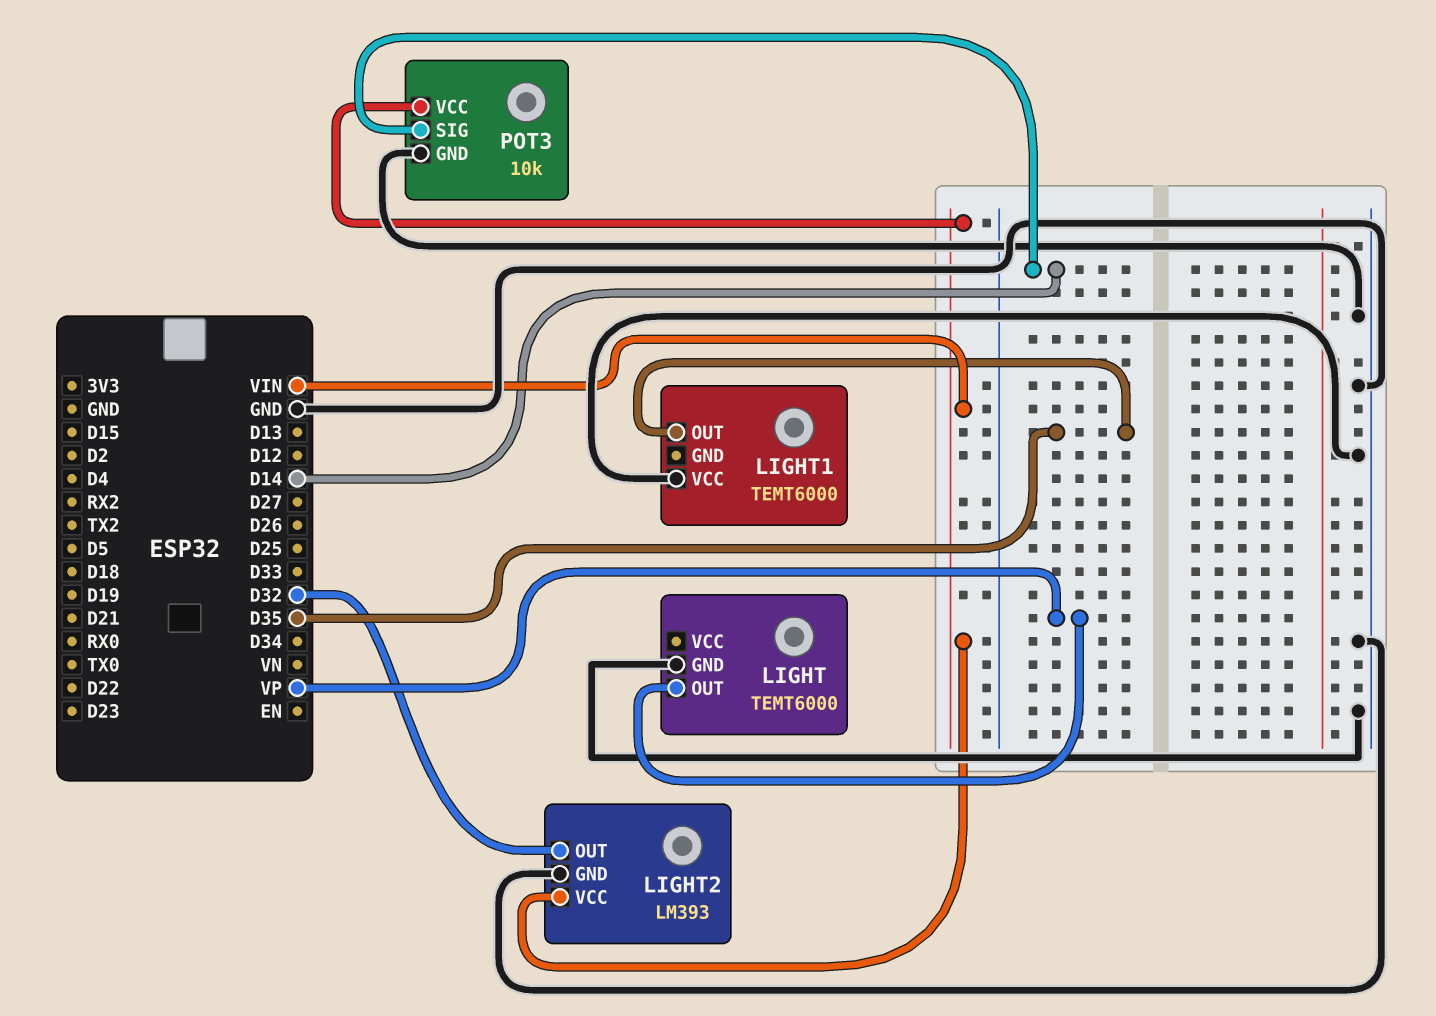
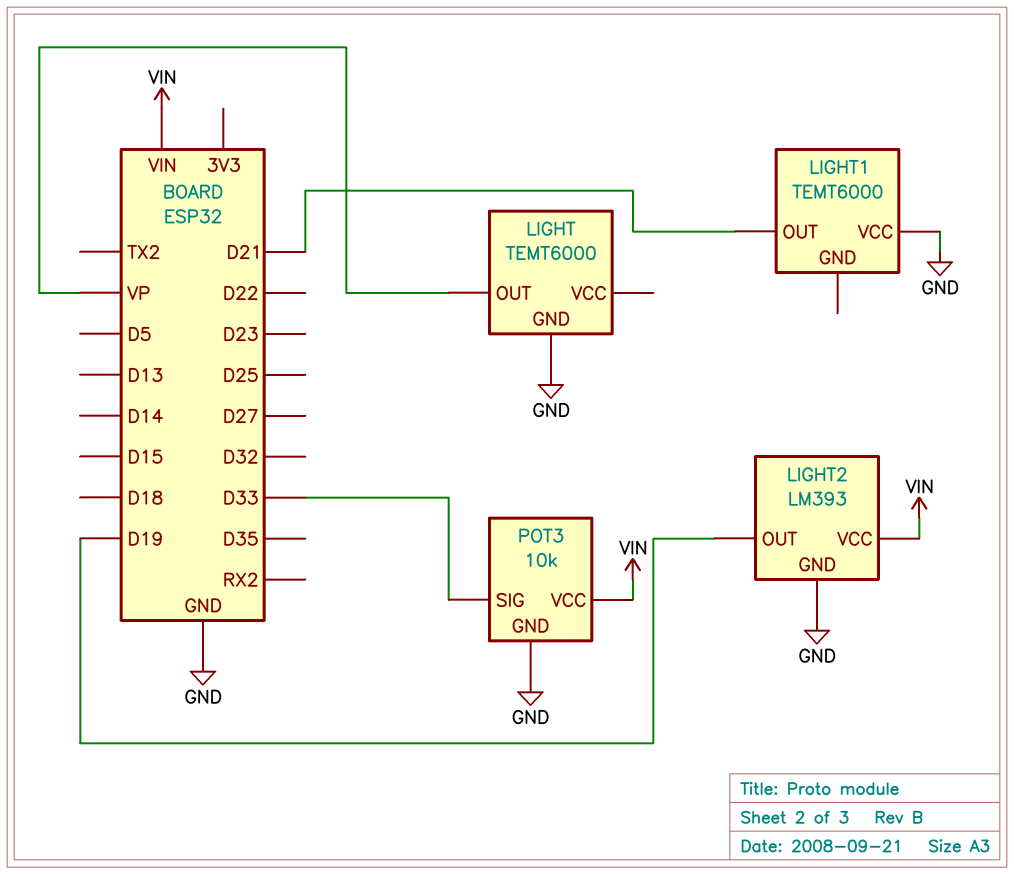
LIGHT1 pin OUT: D35 -> D21
LIGHT2 pin OUT: D32 -> D19
POT3 pin SIG: D14 -> D33

